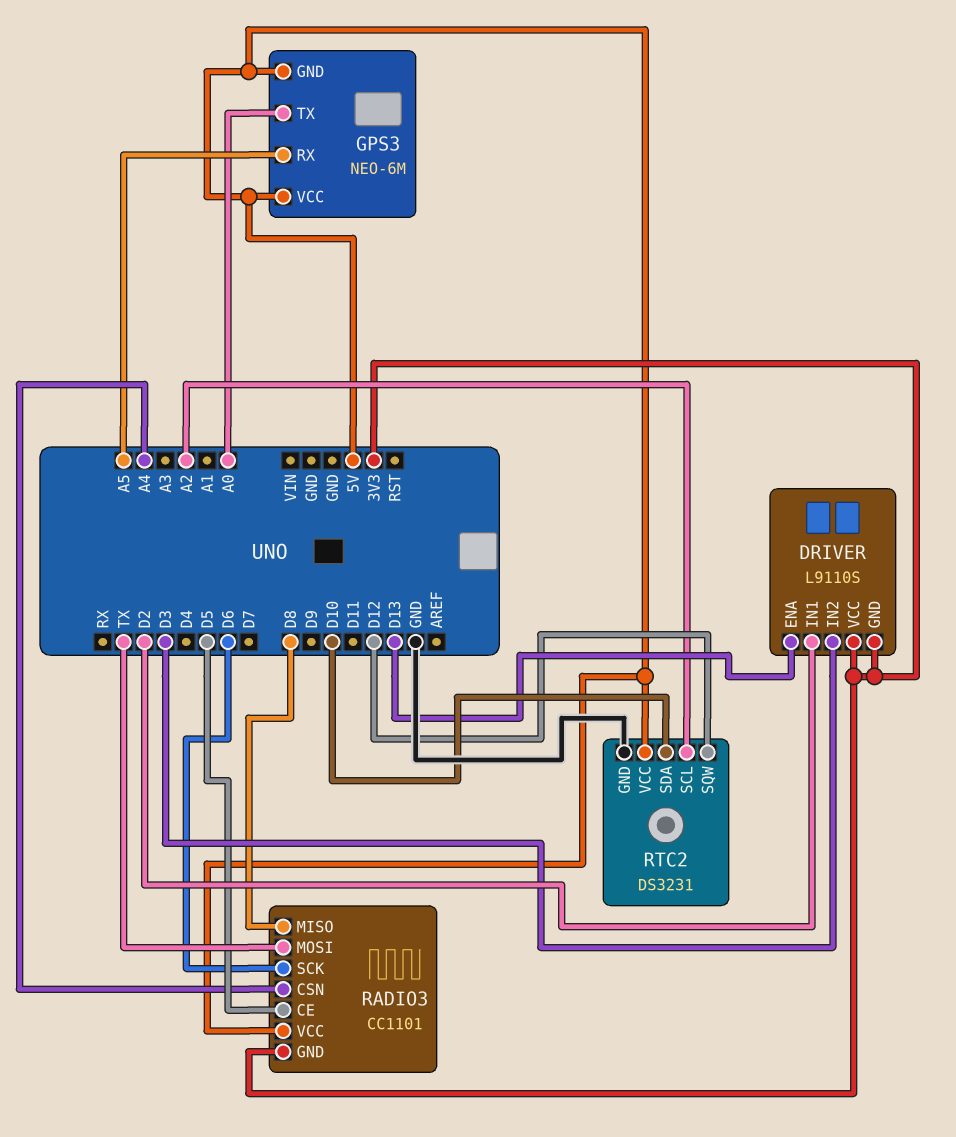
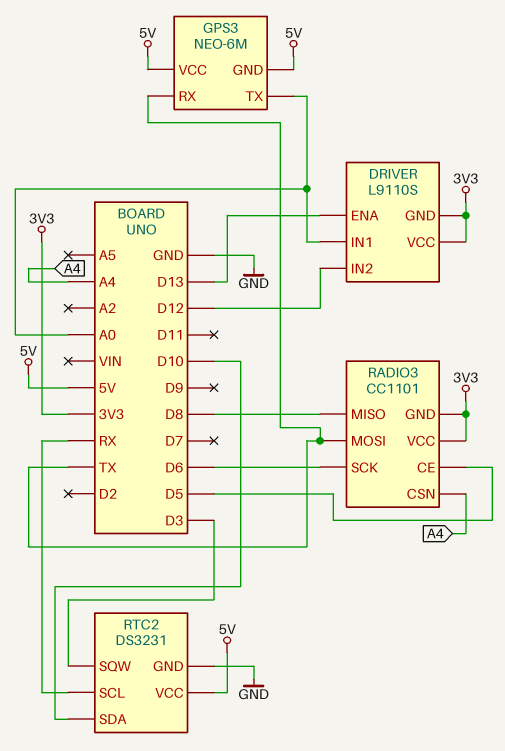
DRIVER pin IN1: D2 -> A0
DRIVER pin IN2: D3 -> D12
GPS3 pin RX: A5 -> TX
RADIO3 pin VCC: 5V -> 3V3
RTC2 pin SCL: A2 -> RX
RTC2 pin SQW: D12 -> D3

